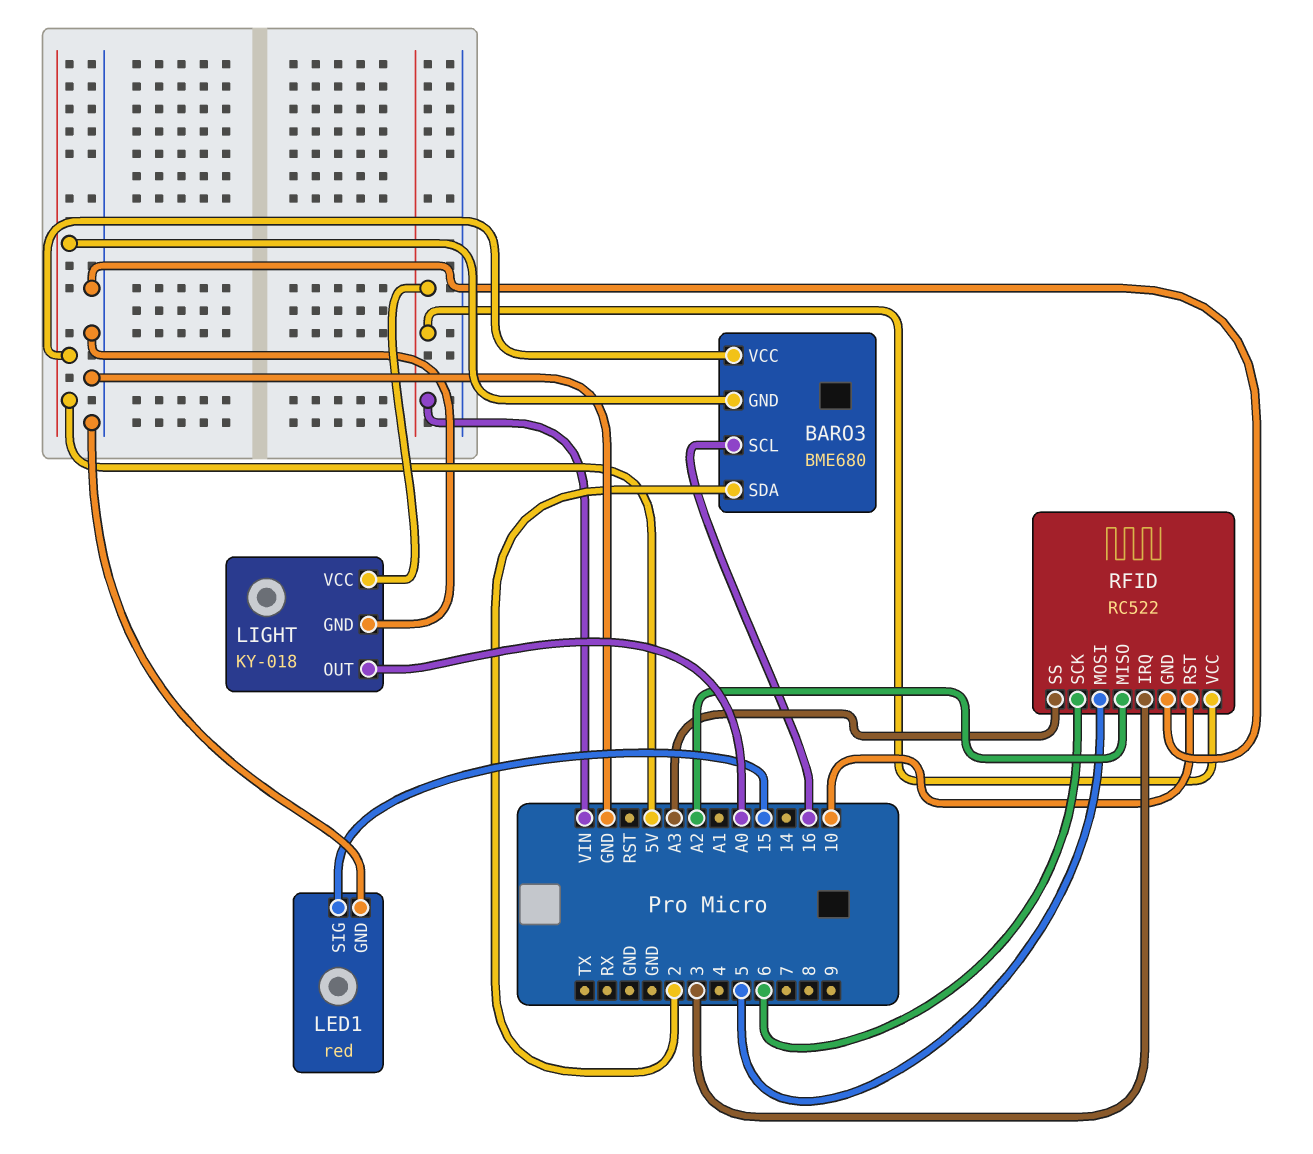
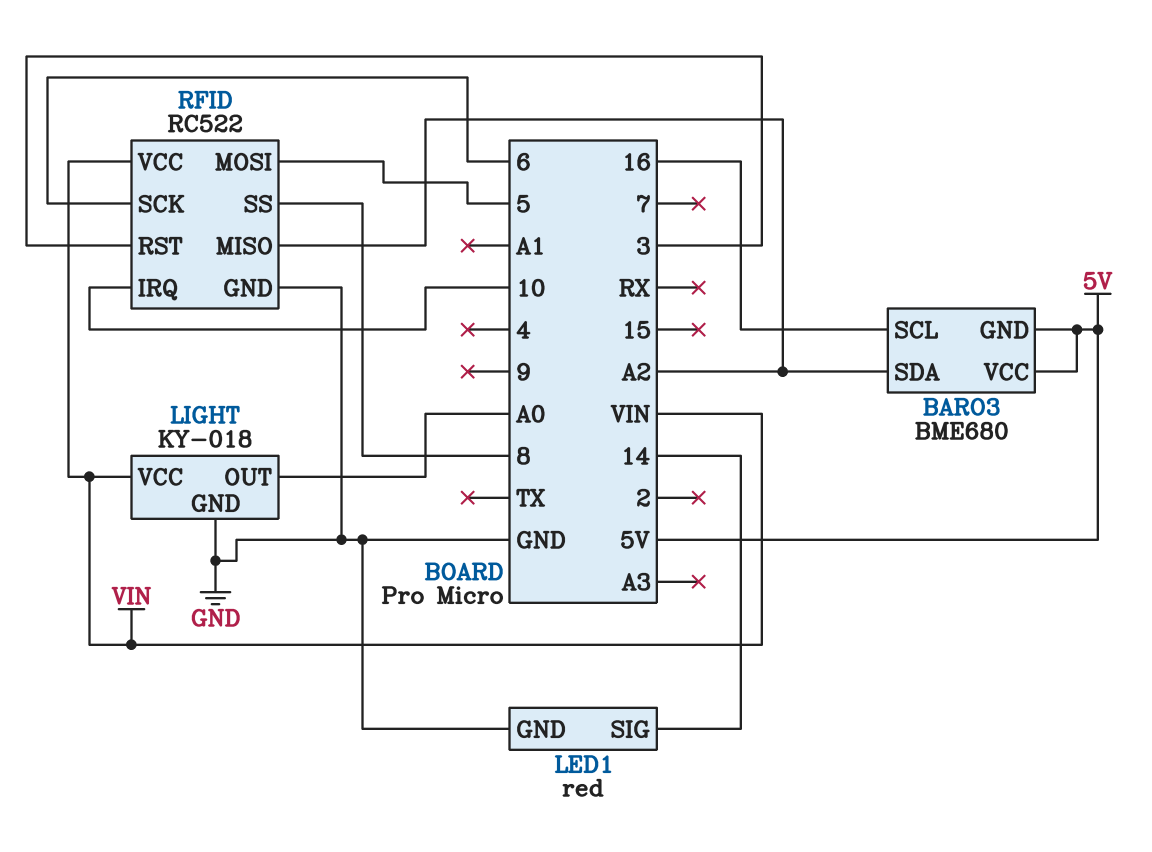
BARO3 pin SDA: 2 -> A2
LED1 pin SIG: 15 -> 14
RFID pin IRQ: 3 -> 10
RFID pin RST: 10 -> 3
RFID pin SS: A3 -> 8

